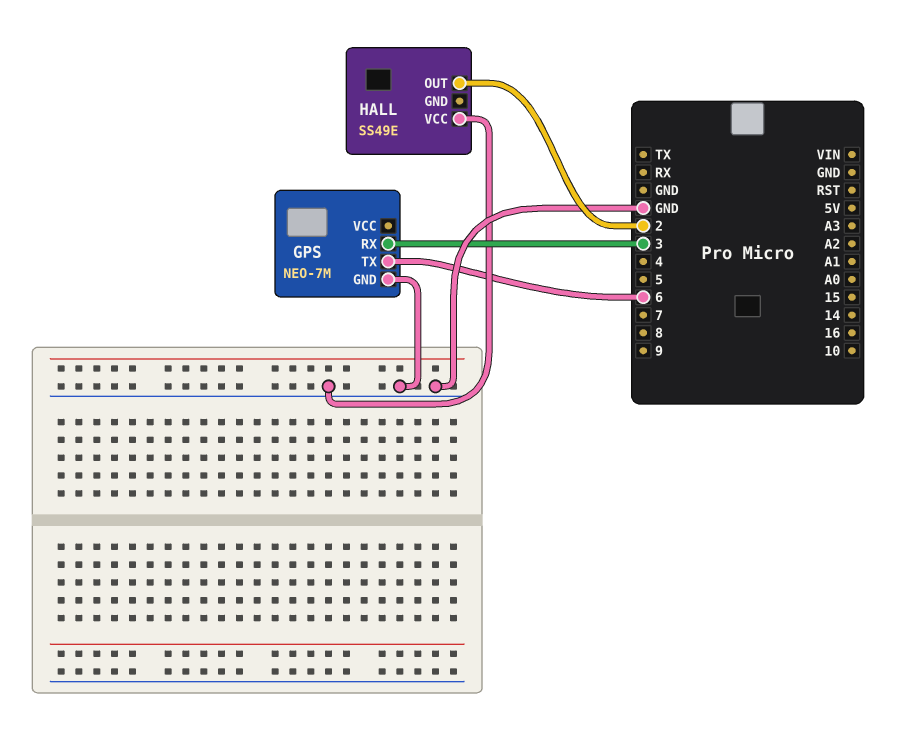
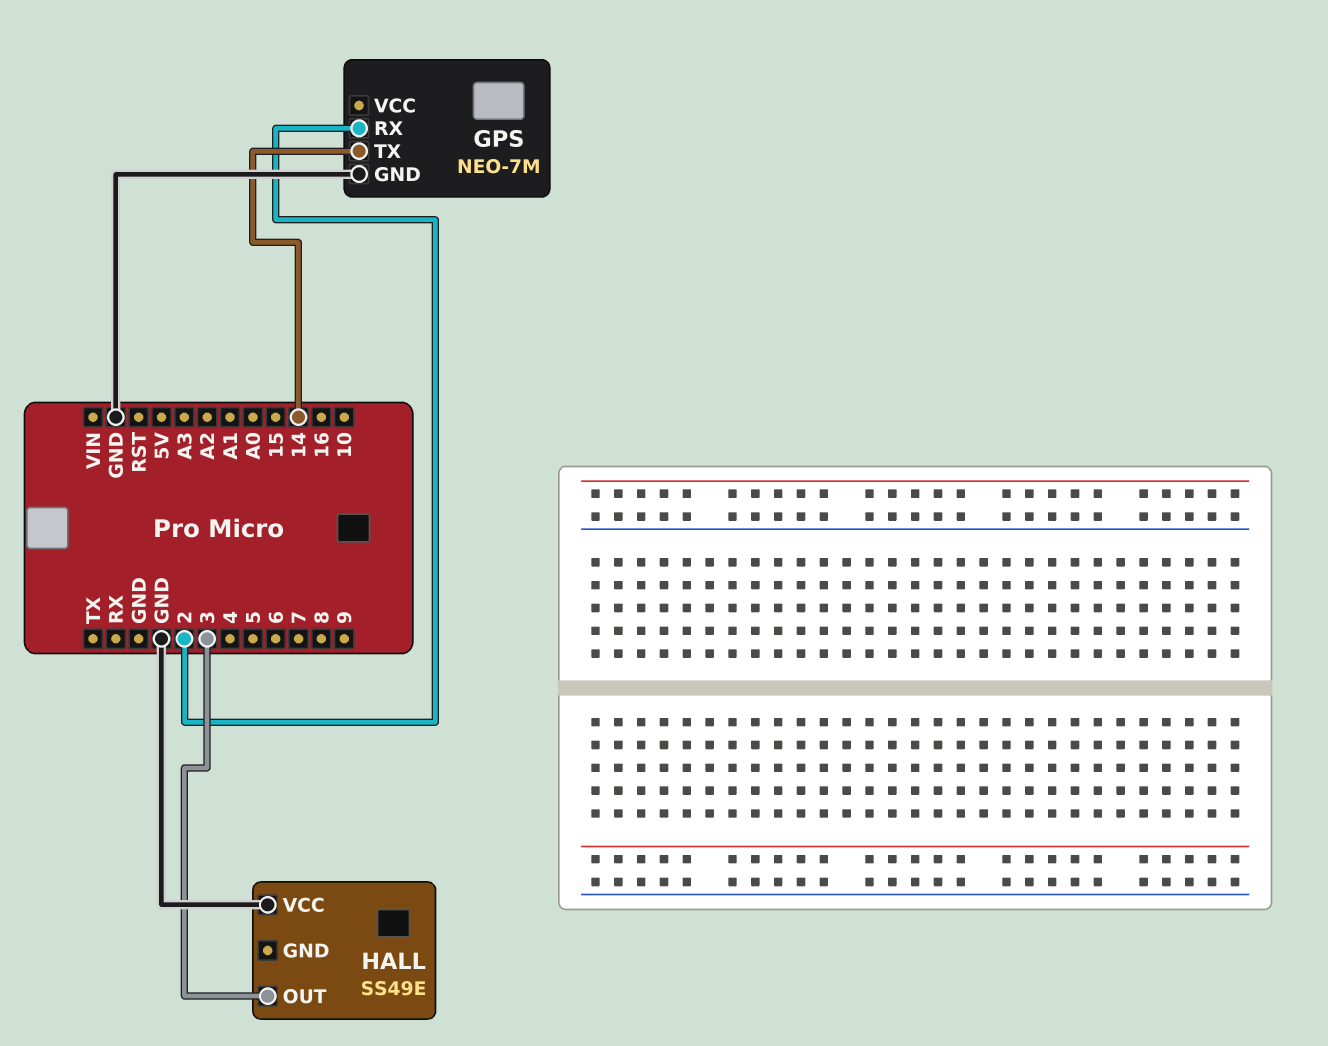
GPS pin RX: 3 -> 2
GPS pin TX: 6 -> 14
HALL pin OUT: 2 -> 3

